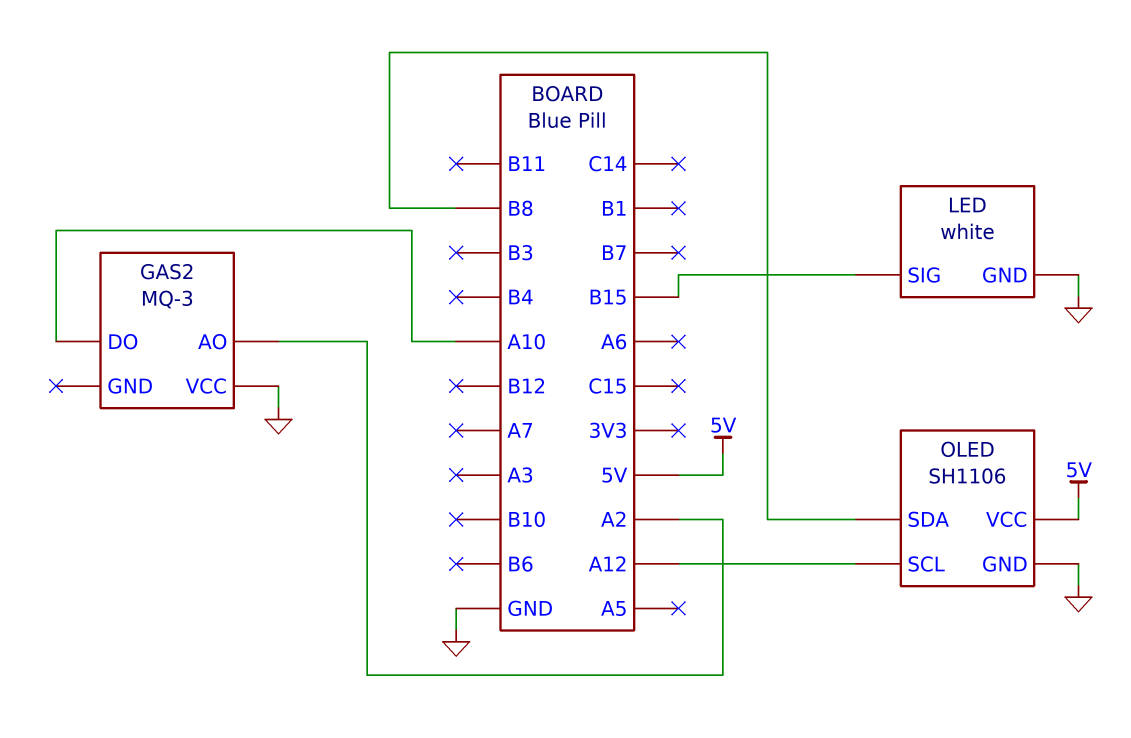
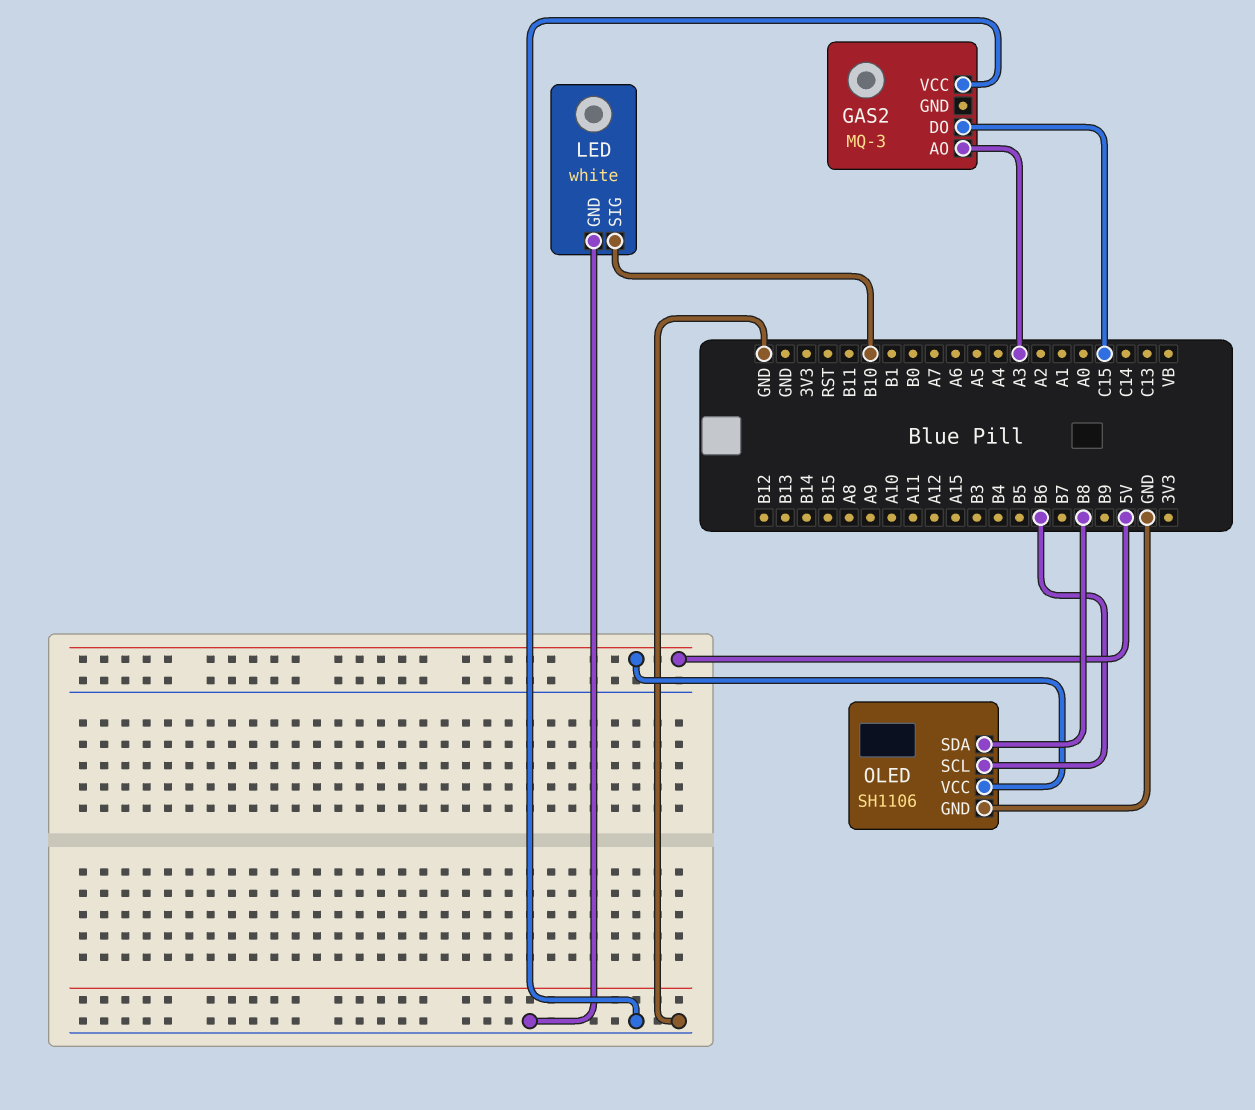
GAS2 pin AO: A2 -> A3
GAS2 pin DO: A10 -> C15
LED pin SIG: B15 -> B10
OLED pin SCL: A12 -> B6

